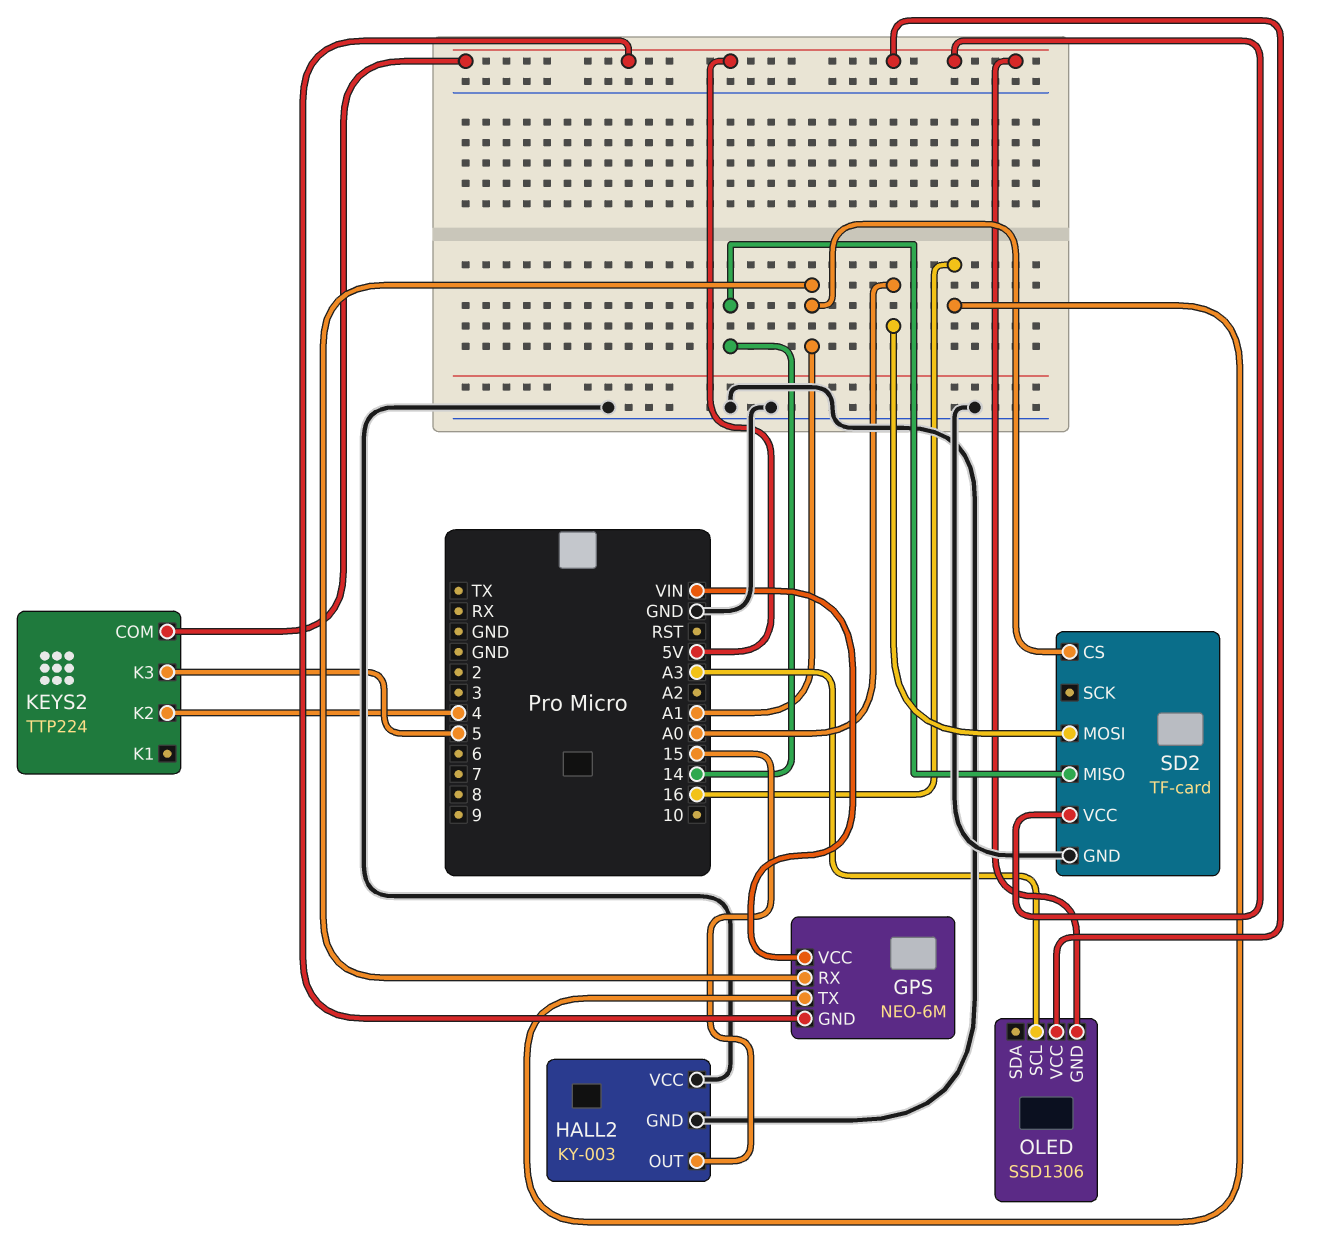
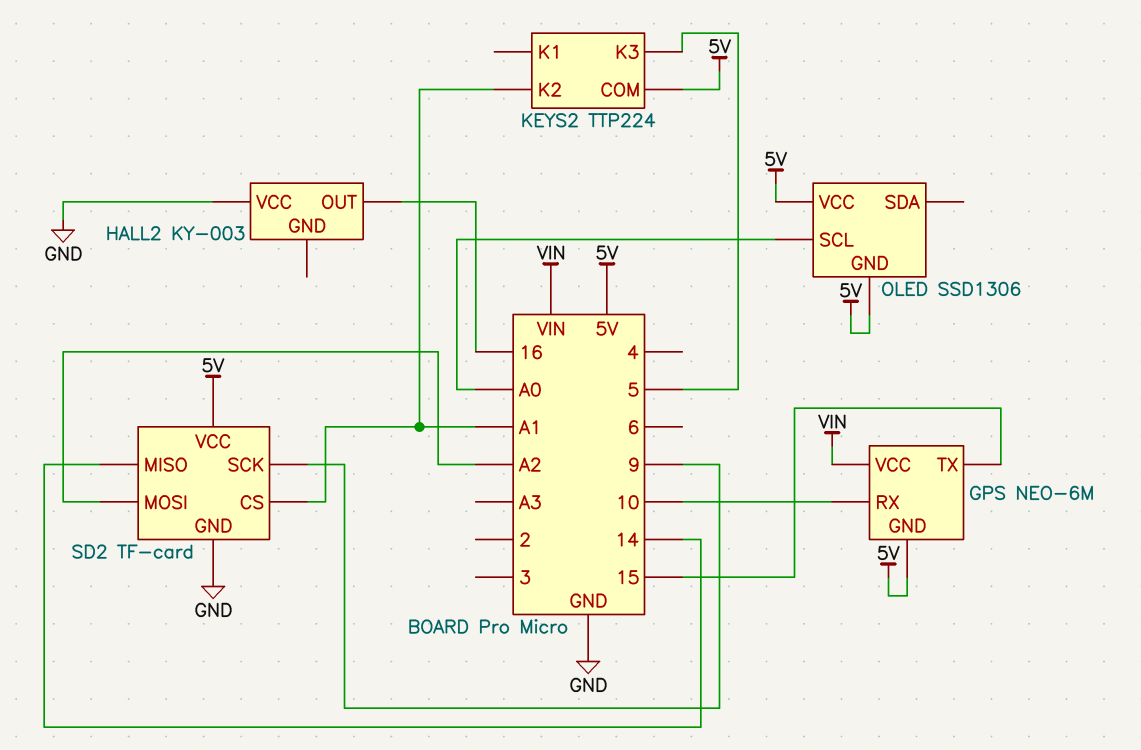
GPS pin RX: A1 -> 10
GPS pin TX: 16 -> 15
HALL2 pin GND: GND -> none
HALL2 pin OUT: 15 -> 16
KEYS2 pin K2: 4 -> A1
OLED pin SCL: A3 -> A0
SD2 pin MOSI: A0 -> A2
SD2 pin SCK: none -> 9

